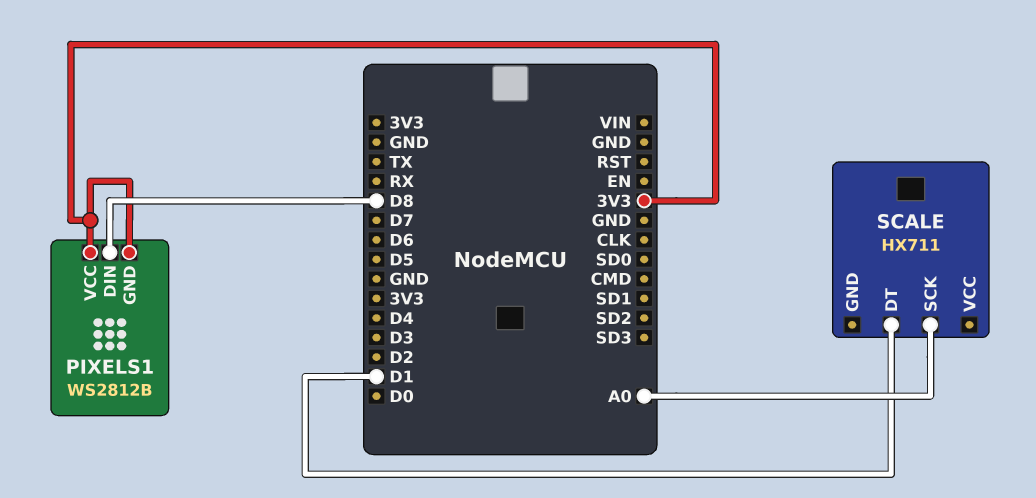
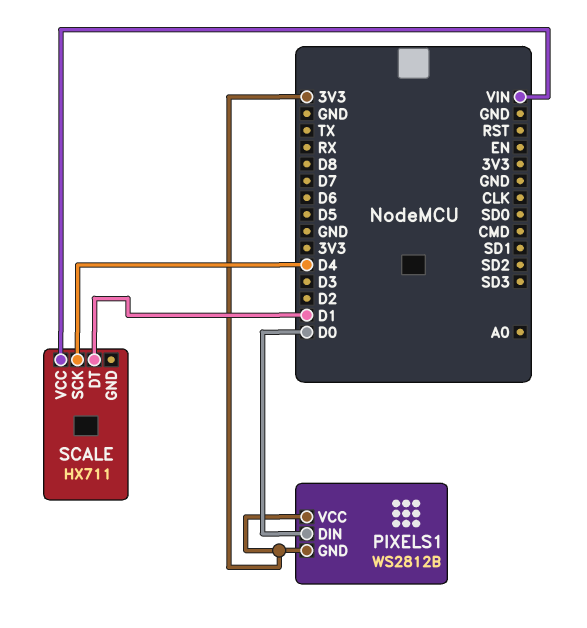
PIXELS1 pin DIN: D8 -> D0
SCALE pin SCK: A0 -> D4
SCALE pin VCC: none -> VIN

